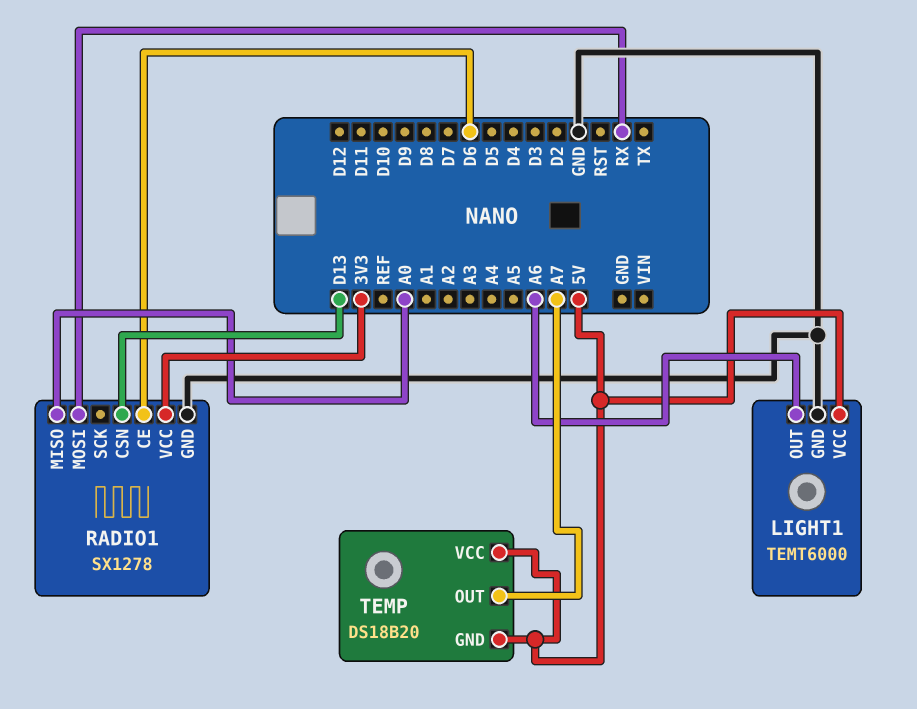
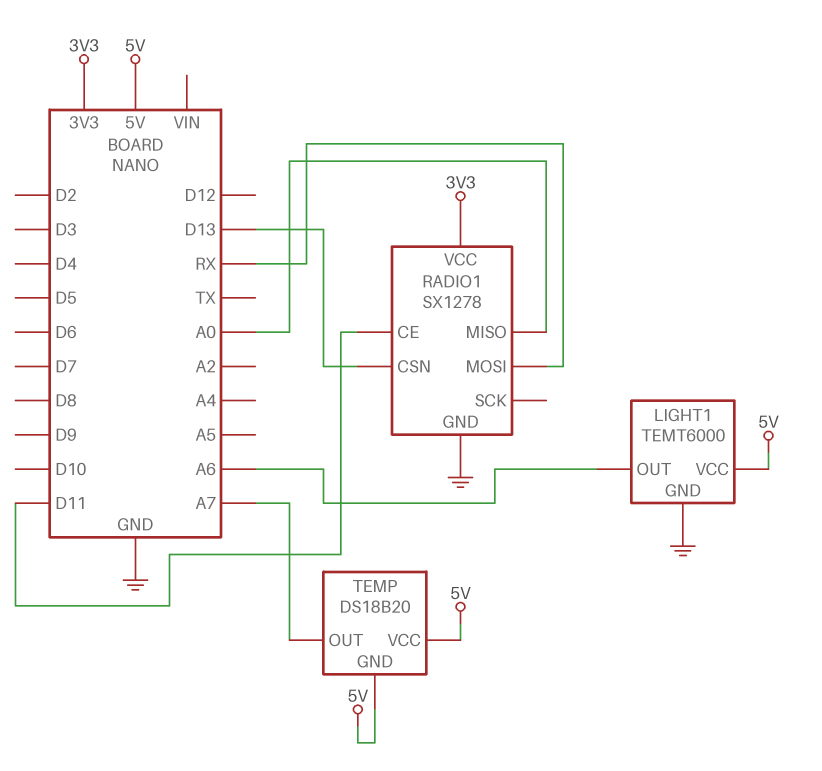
RADIO1 pin CE: D6 -> D11

